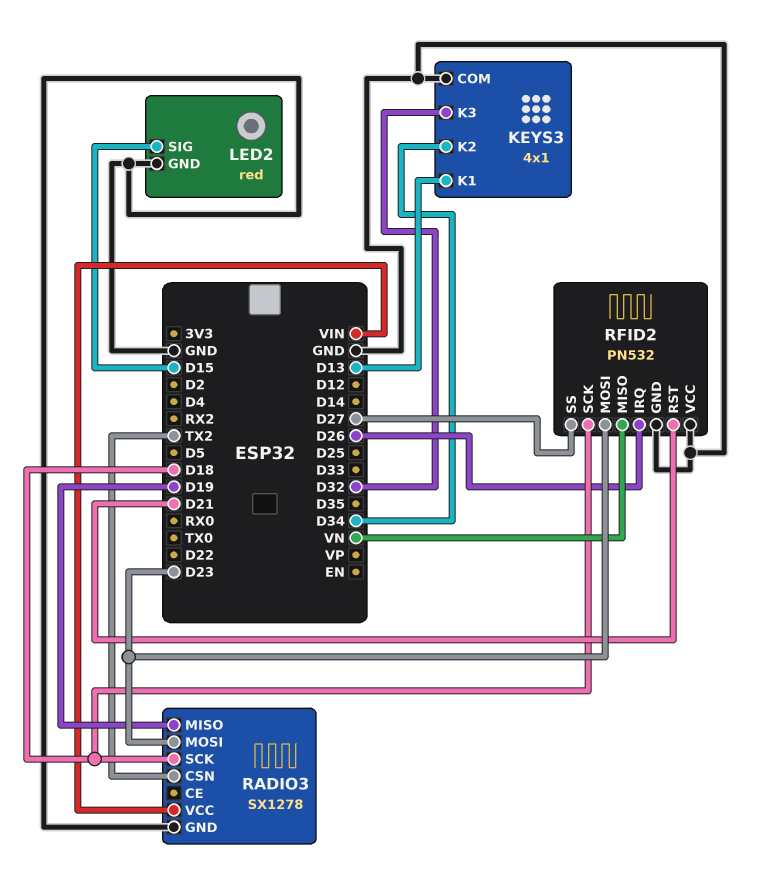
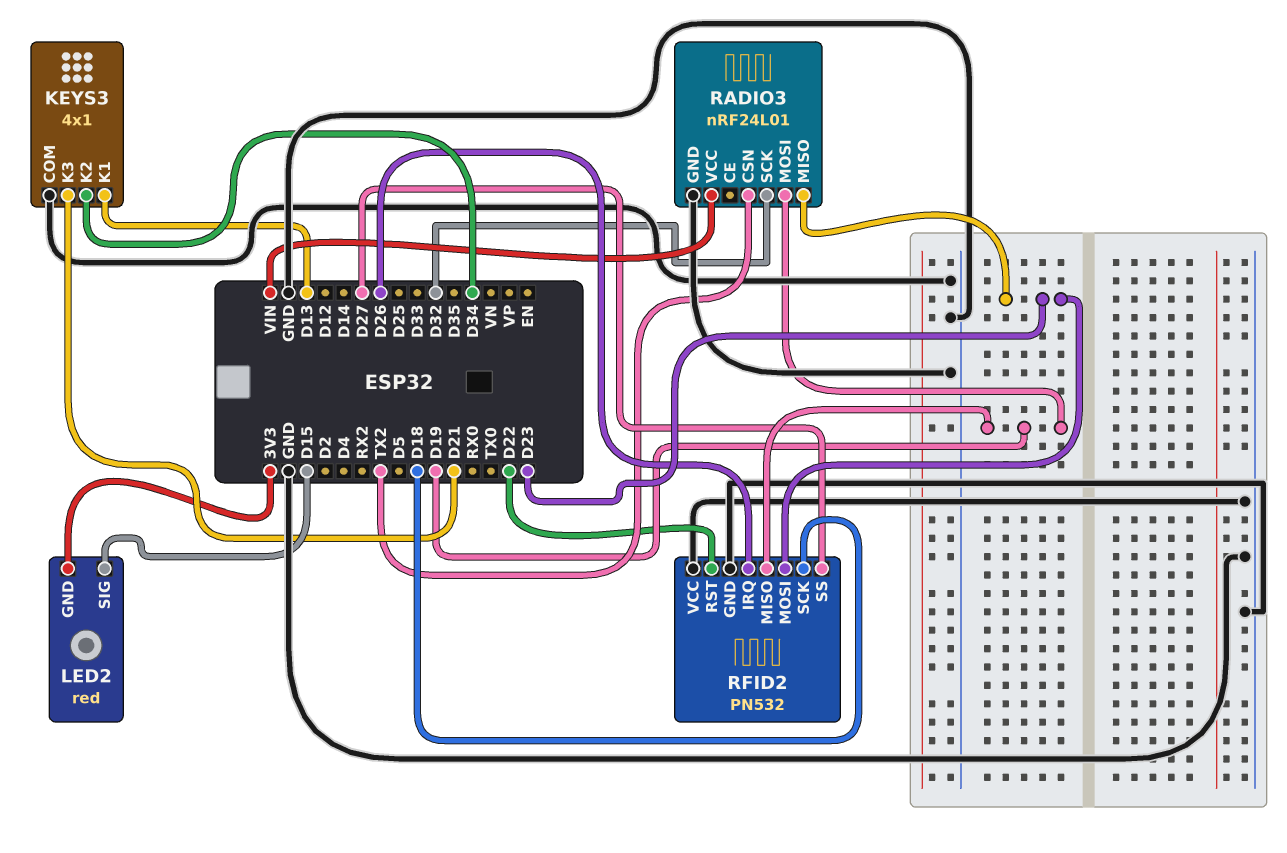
KEYS3 pin K3: D32 -> D21
LED2 pin GND: GND -> 3V3
RADIO3: SX1278 -> nRF24L01
RADIO3 pin MISO: D19 -> D23
RADIO3 pin MOSI: D23 -> D19
RADIO3 pin SCK: D18 -> D32
RFID2 pin MISO: VN -> D19
RFID2 pin RST: D21 -> D22

